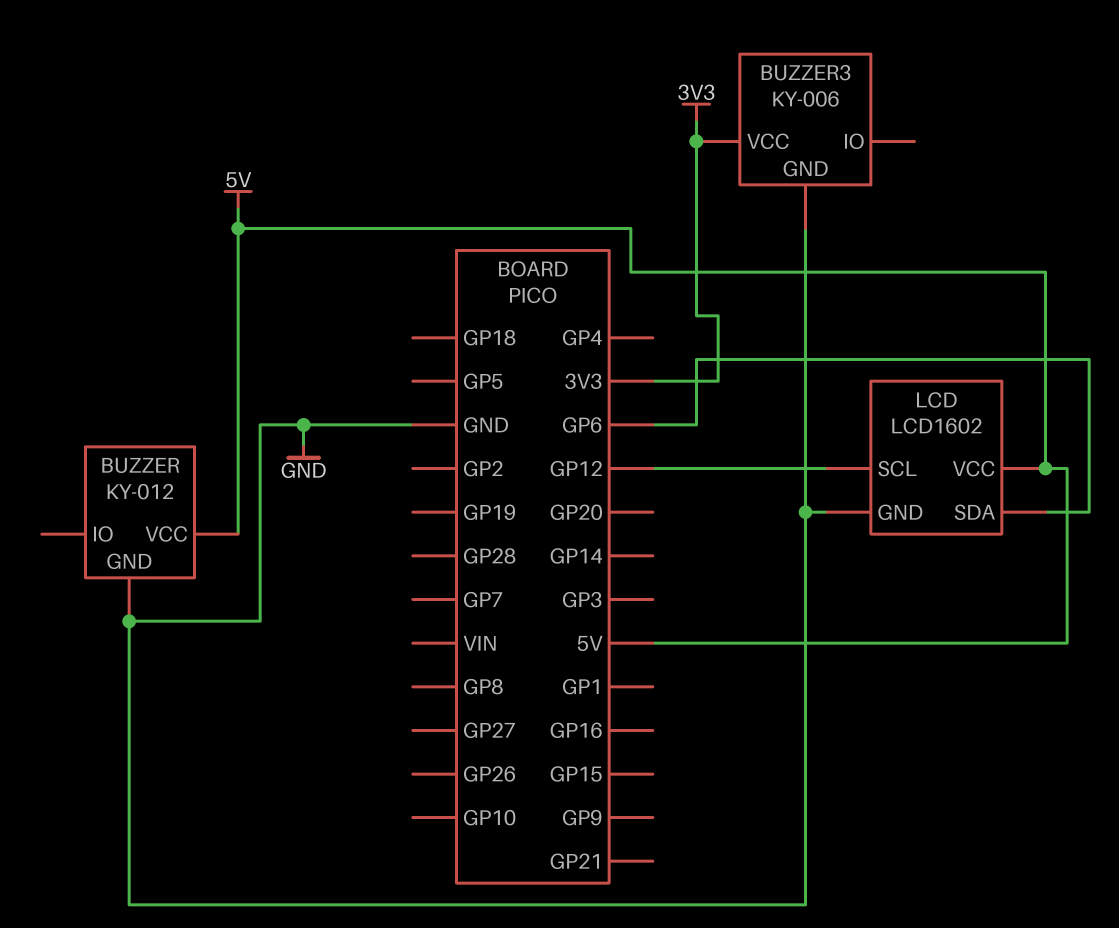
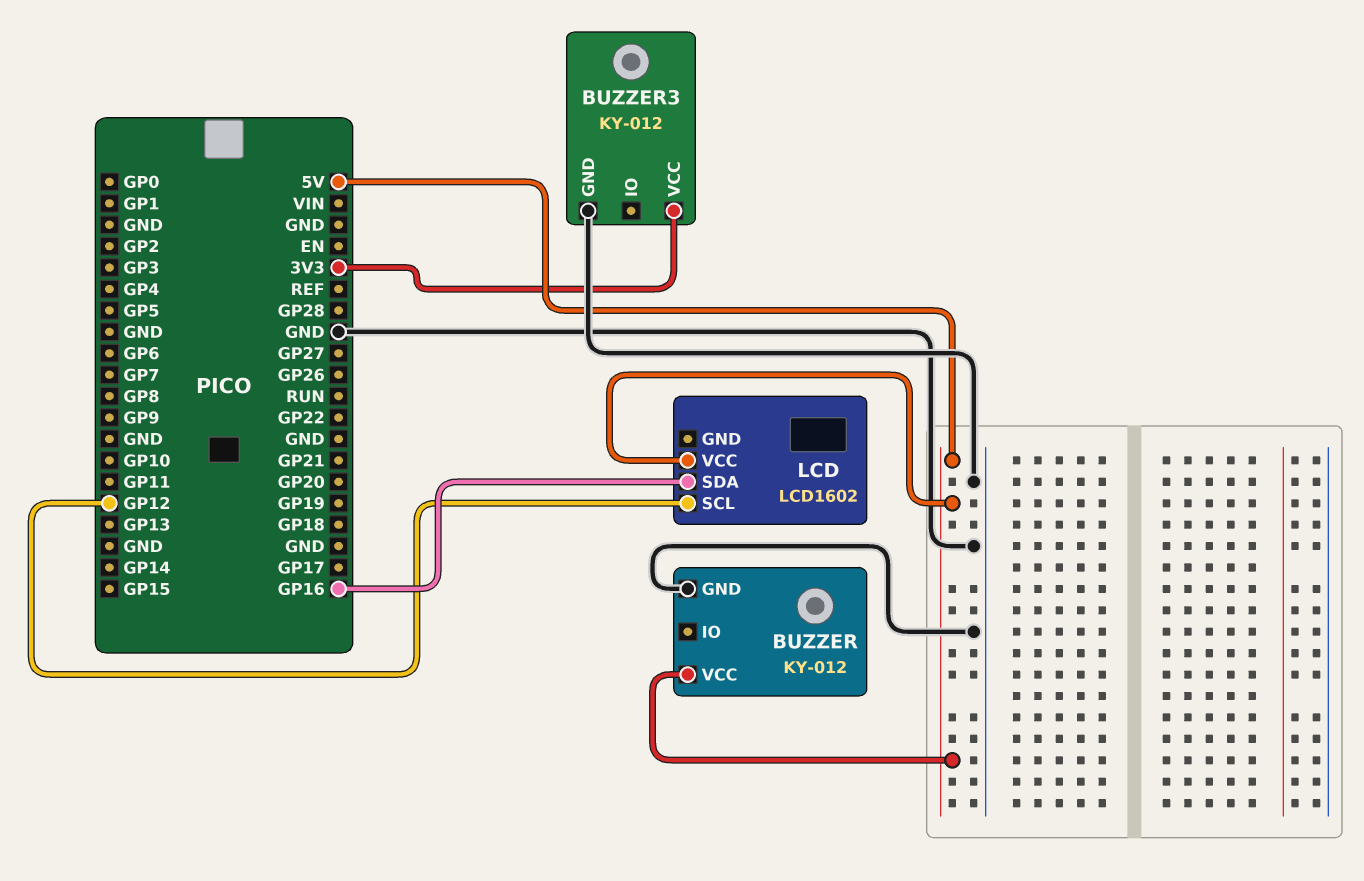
BUZZER3: KY-006 -> KY-012
LCD pin GND: GND -> none
LCD pin SDA: GP6 -> GP16

